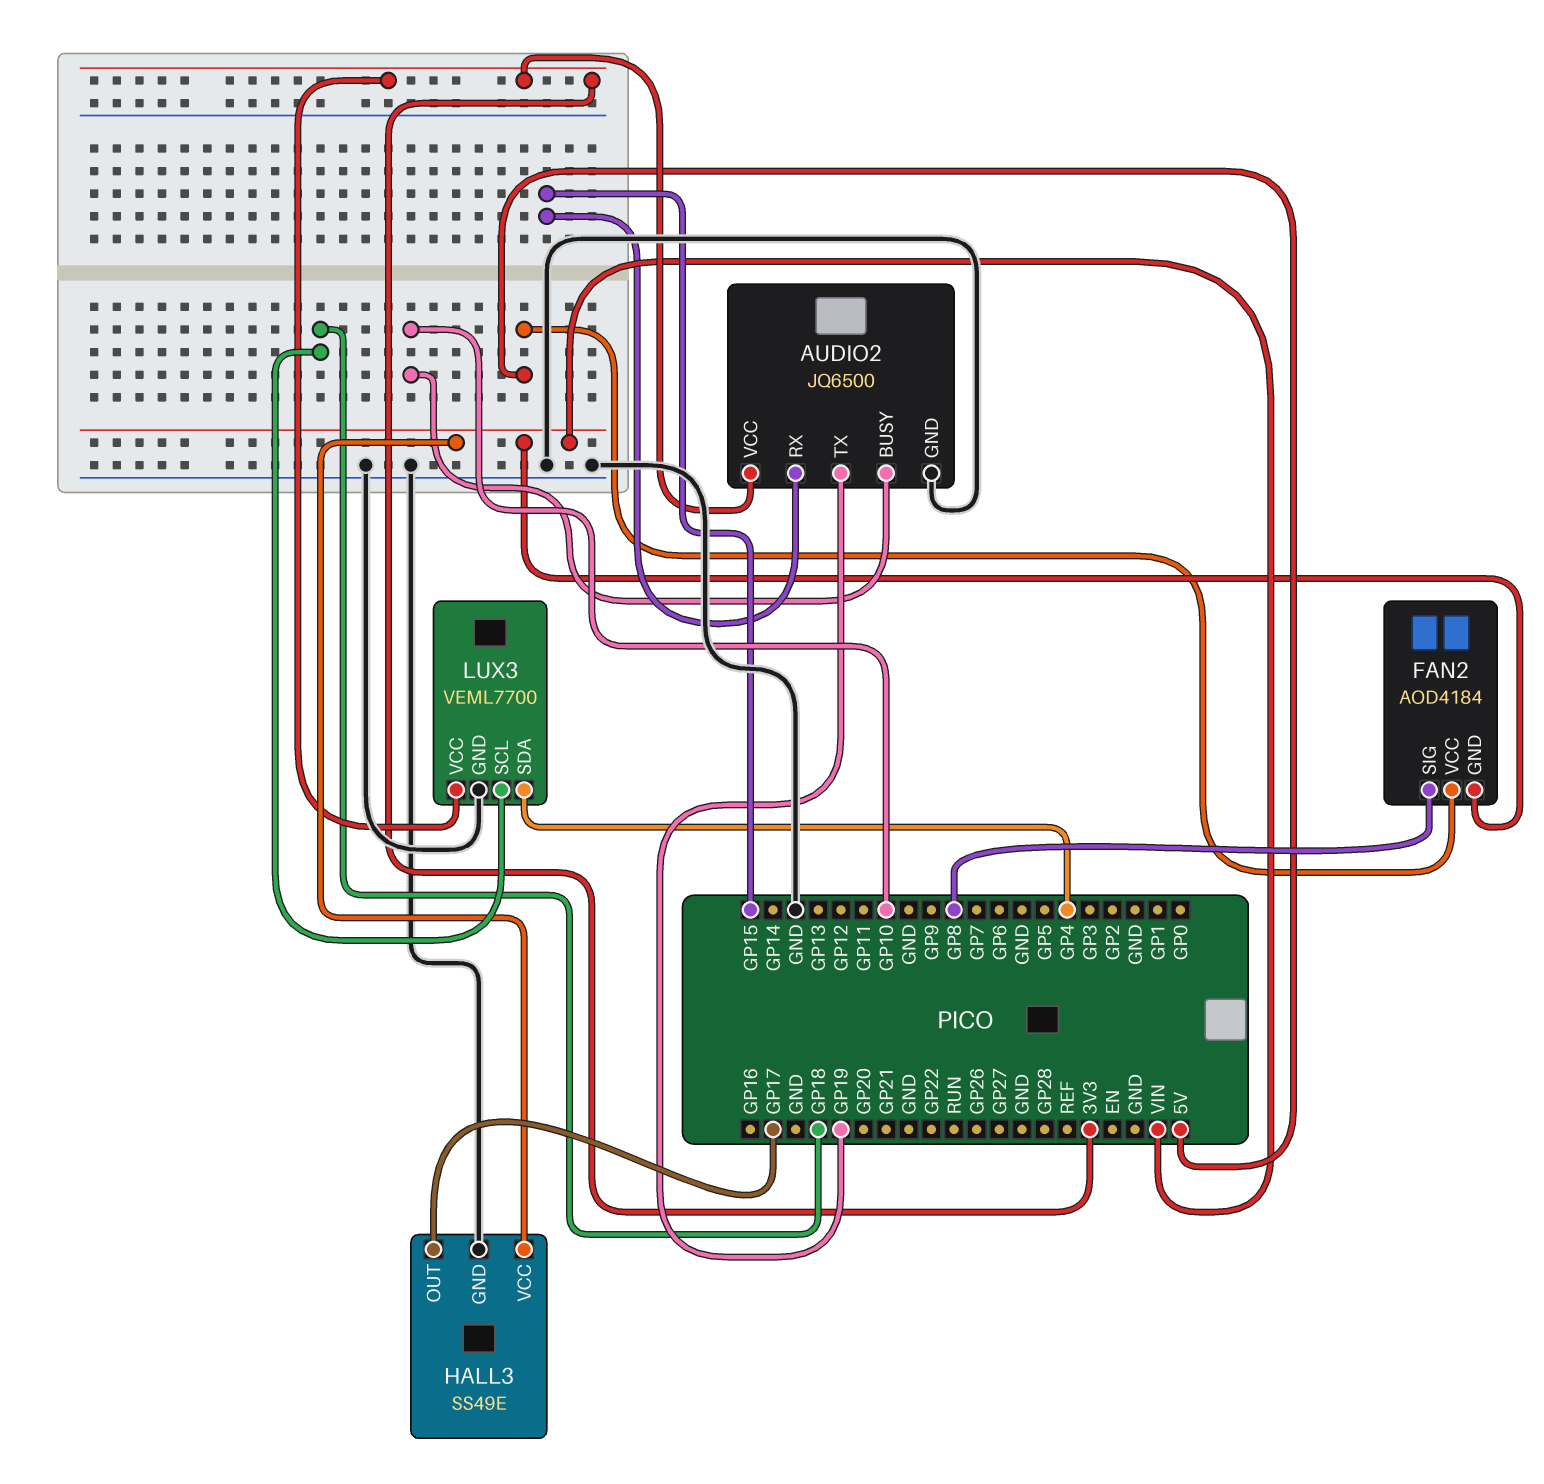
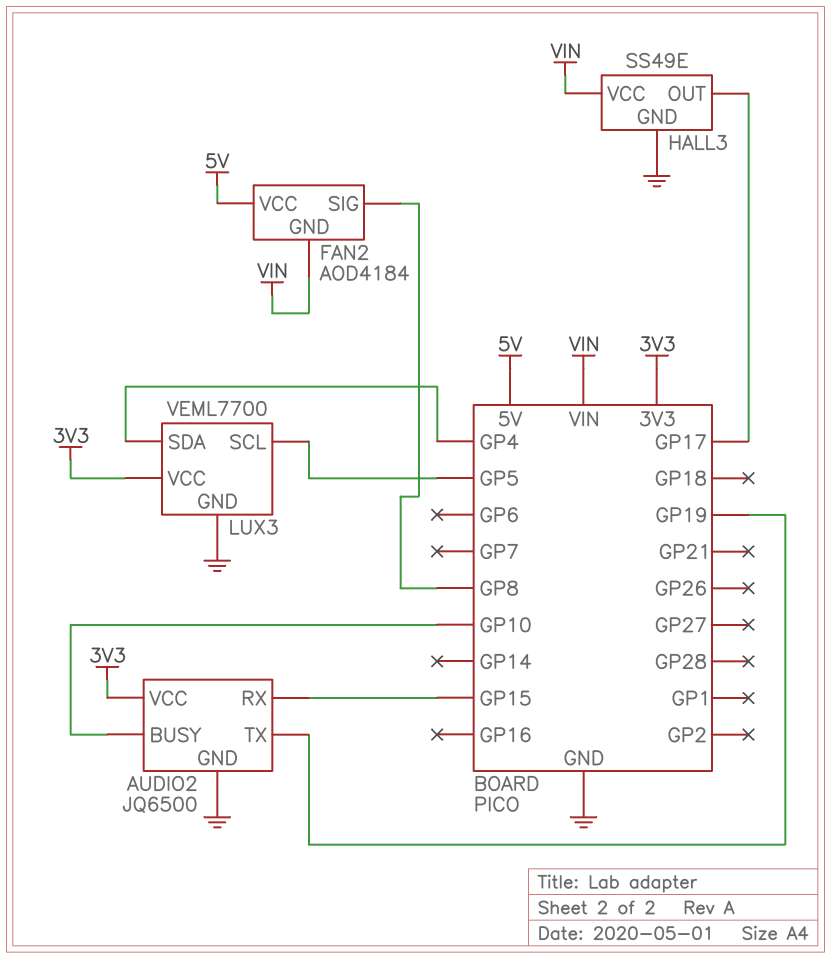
LUX3 pin SCL: GP18 -> GP5

